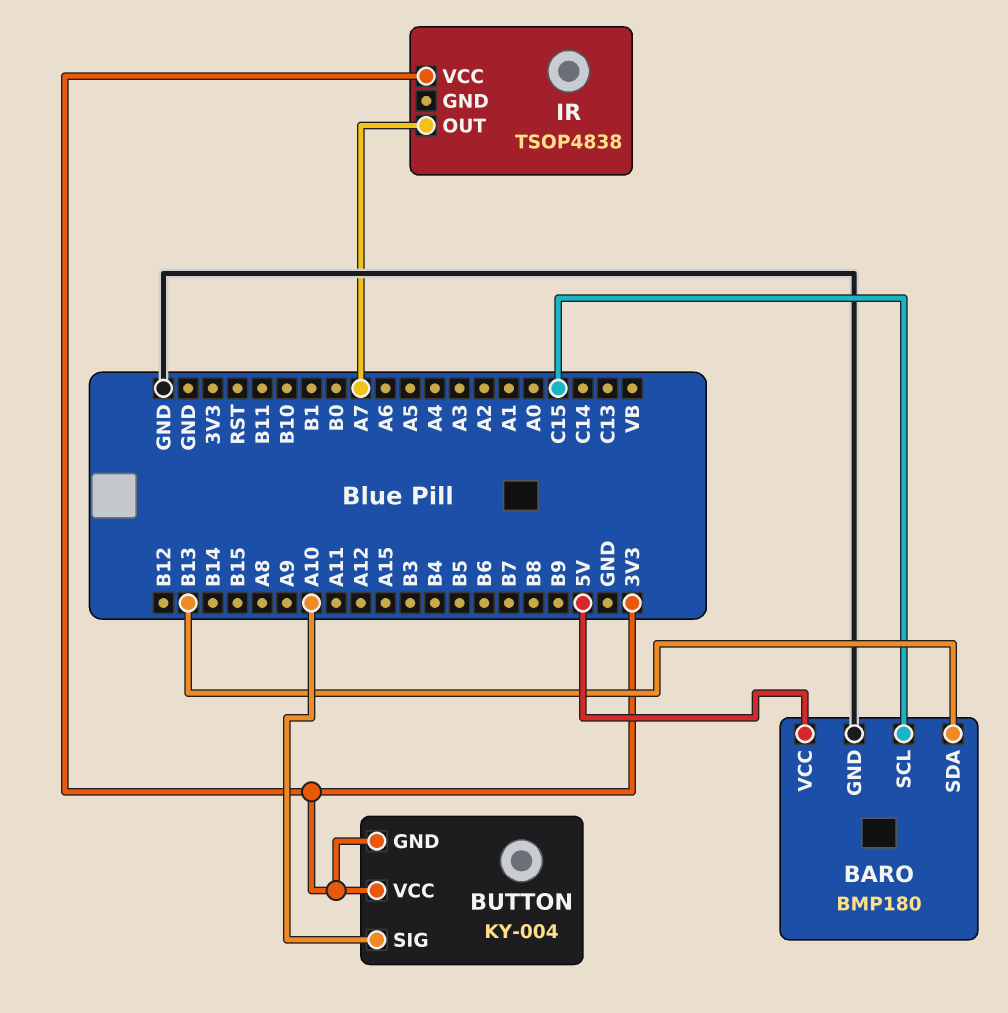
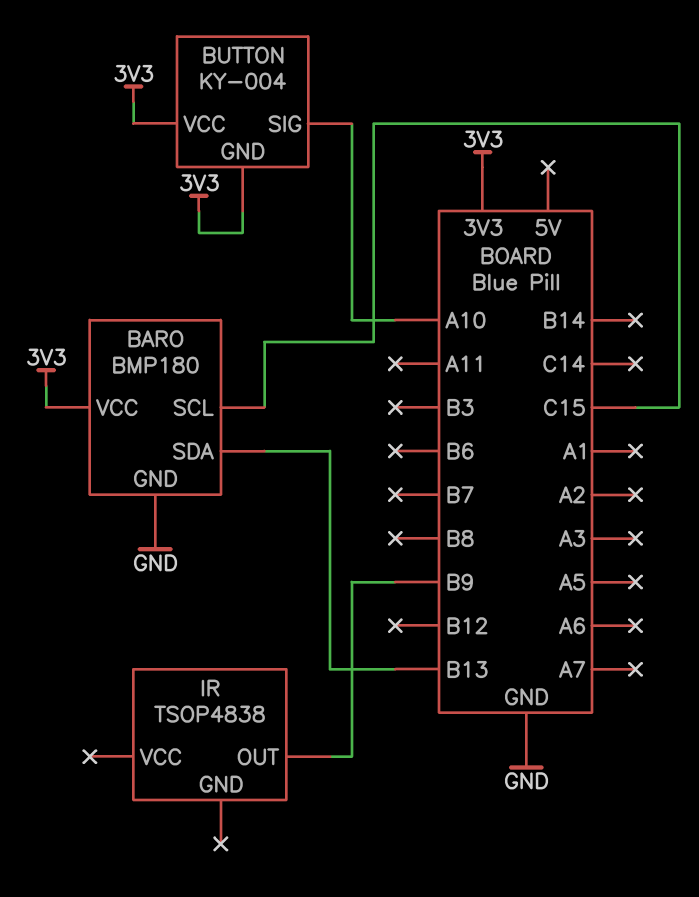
BARO pin VCC: 5V -> 3V3
IR pin OUT: A7 -> B9
IR pin VCC: 3V3 -> none

